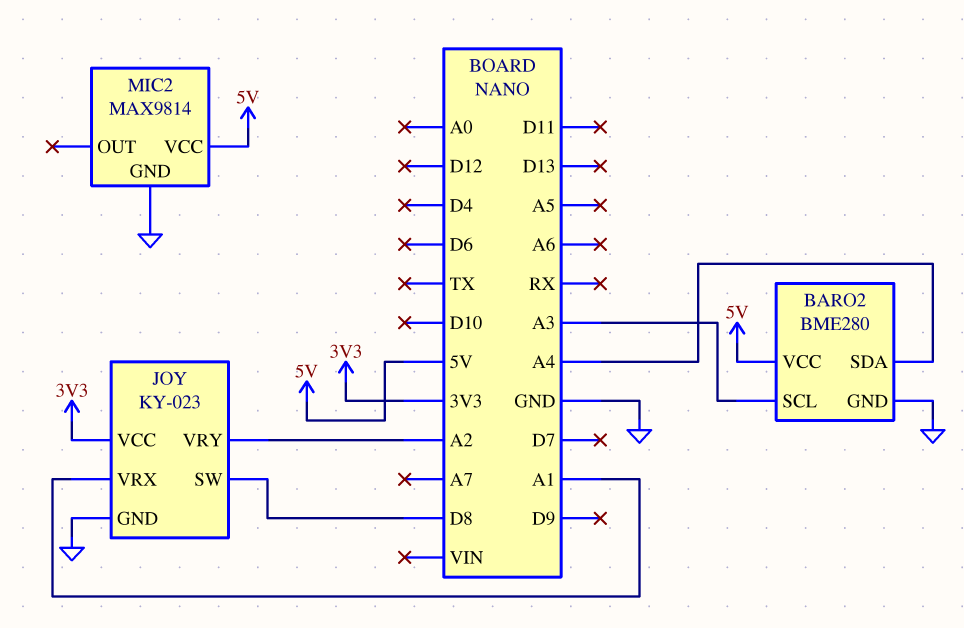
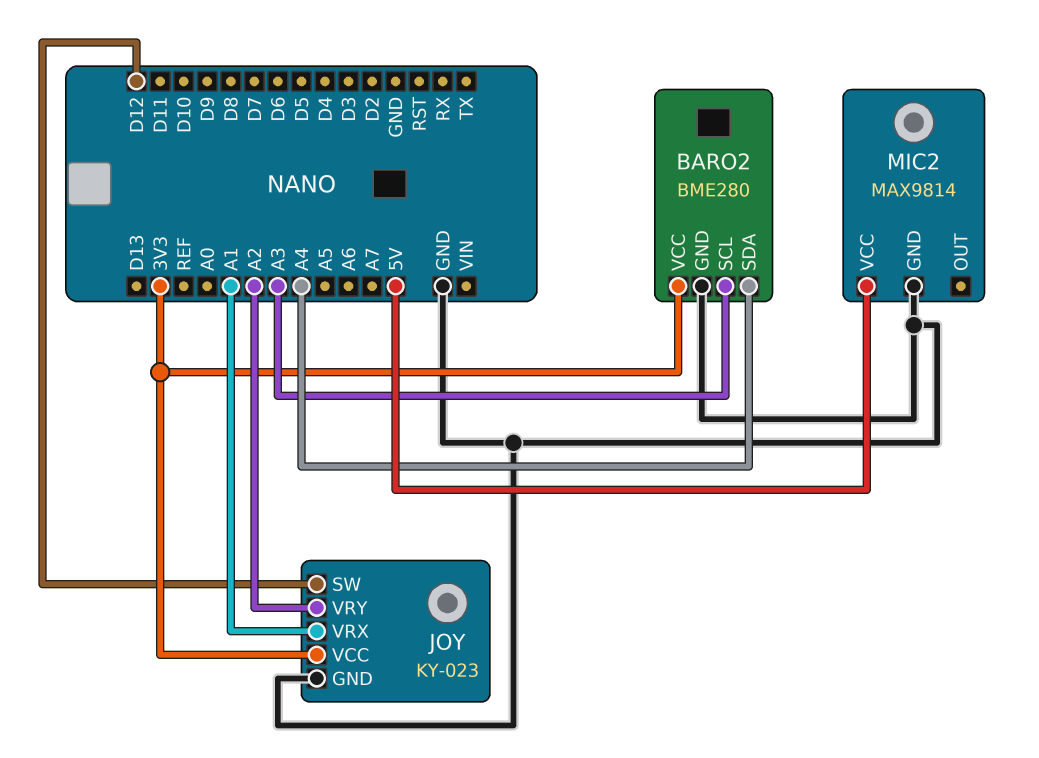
BARO2 pin VCC: 5V -> 3V3
JOY pin SW: D8 -> D12

